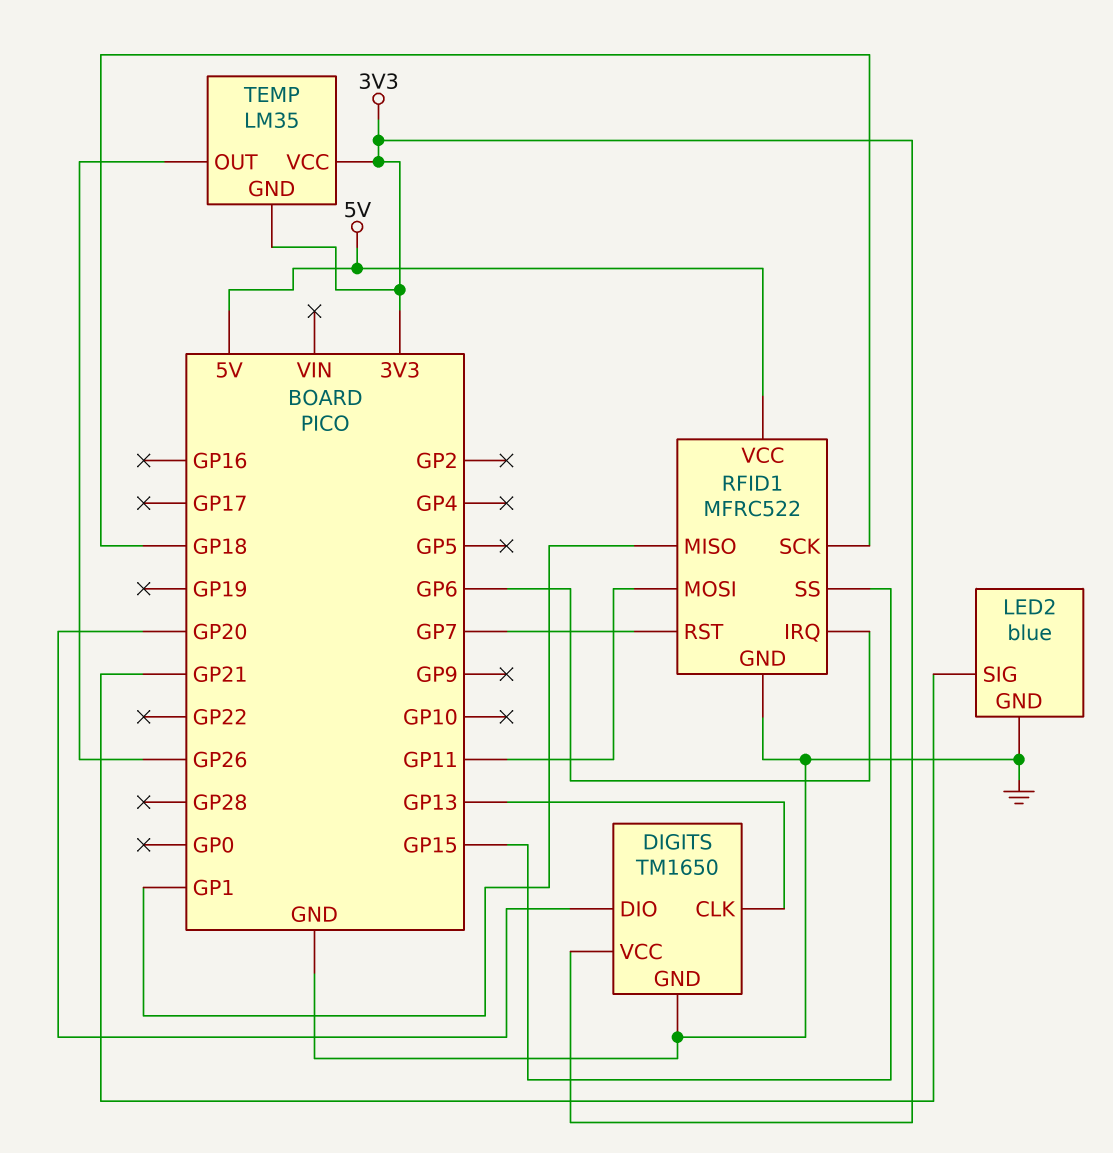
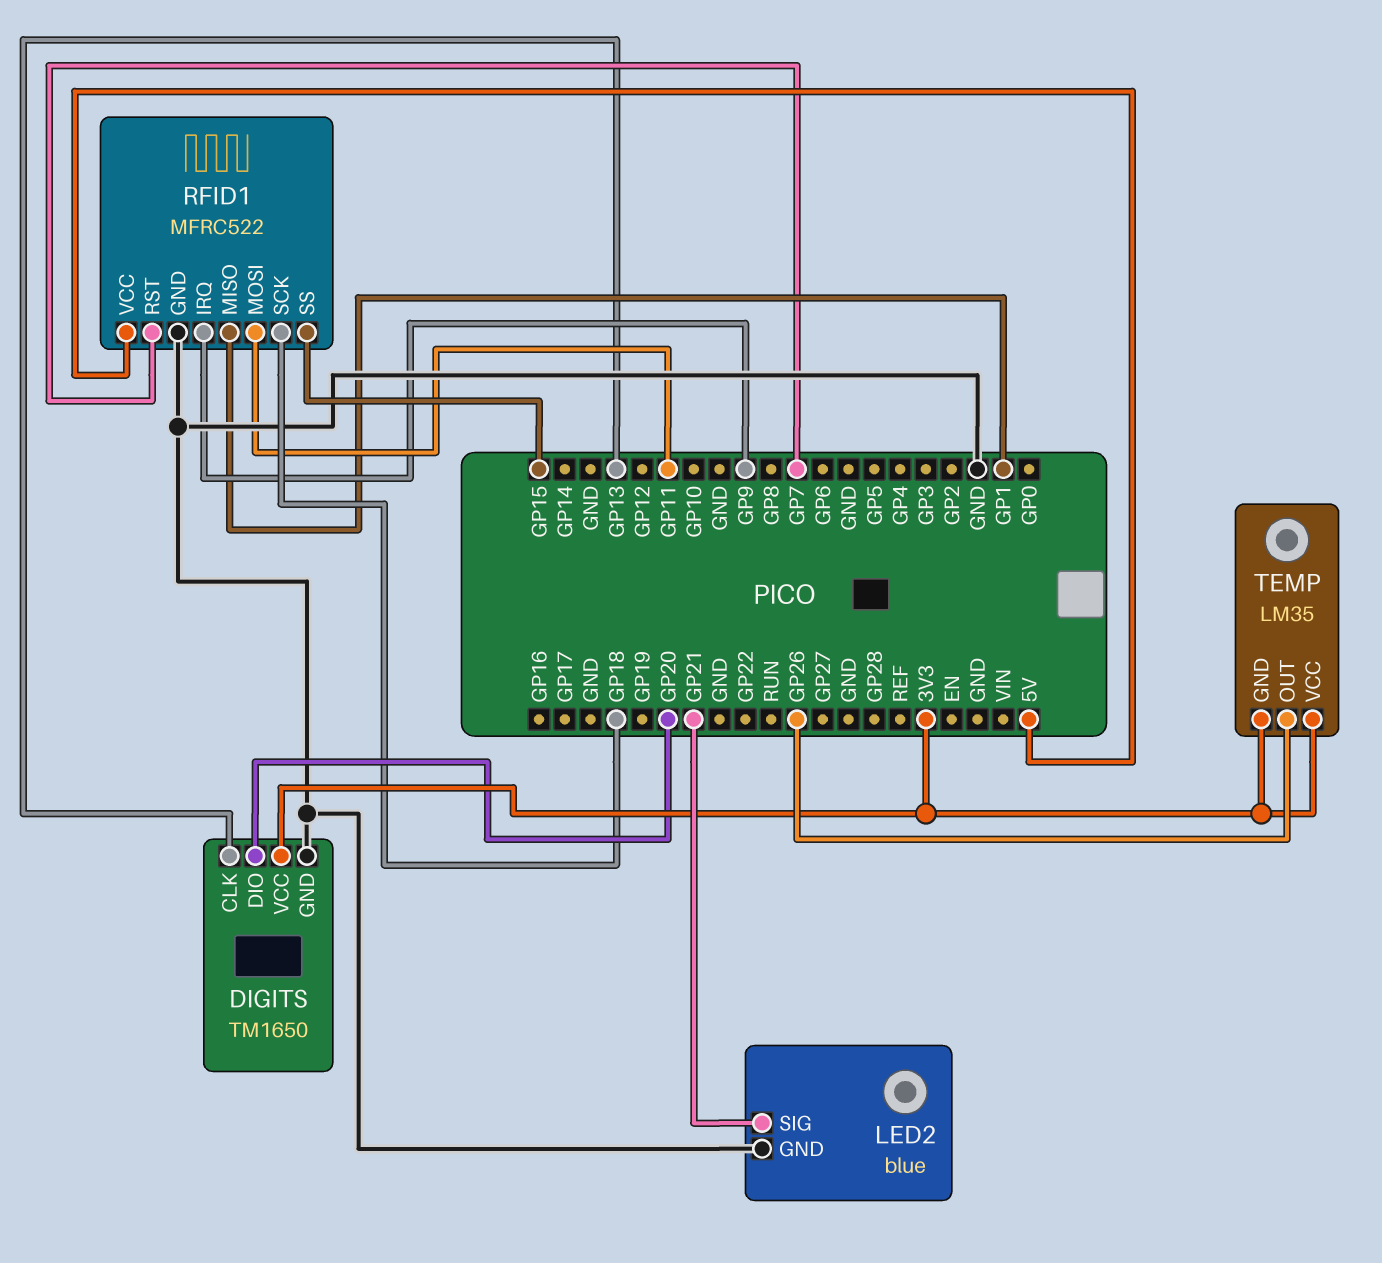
RFID1 pin IRQ: GP6 -> GP9

